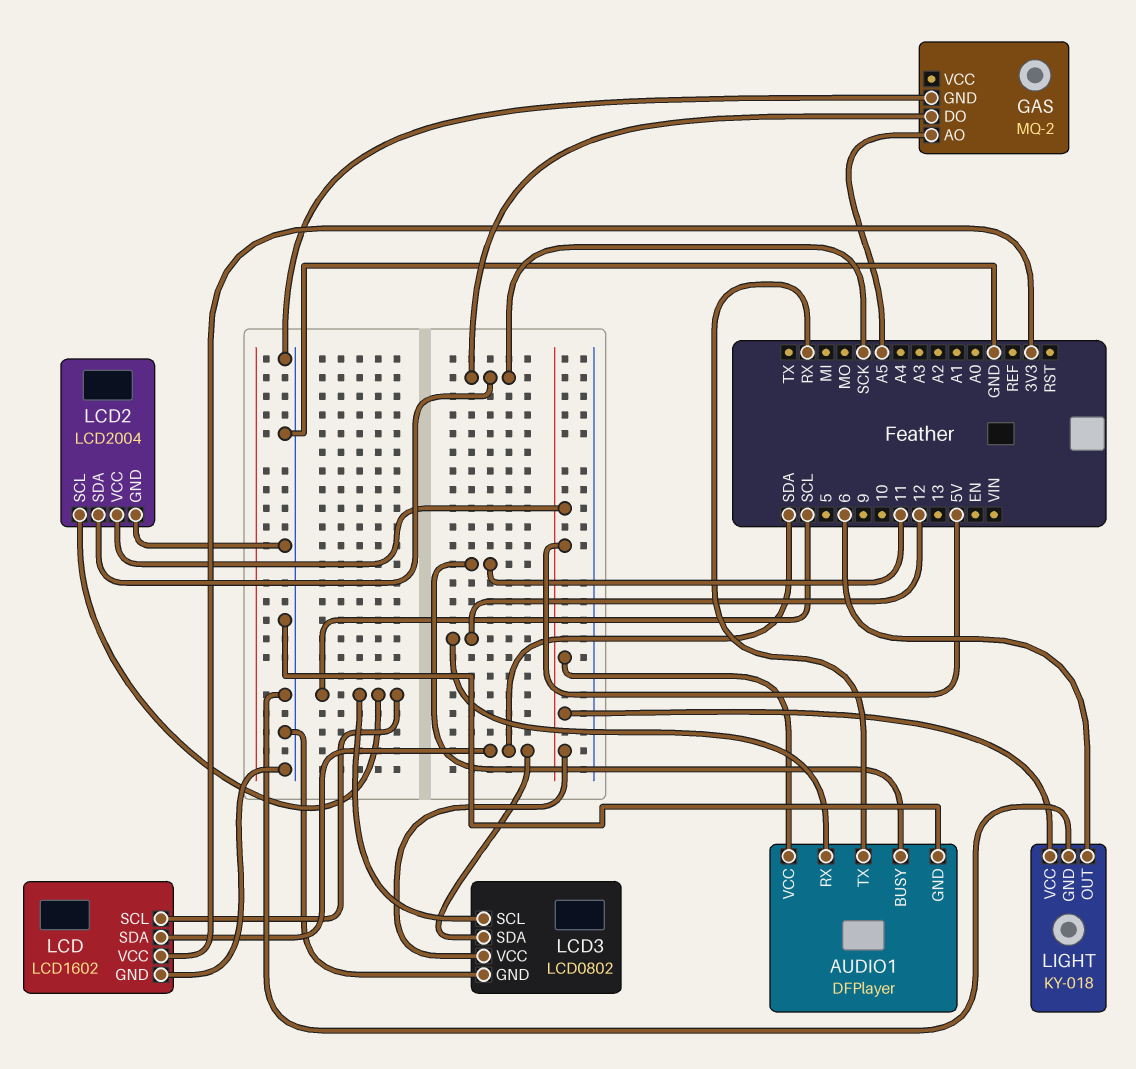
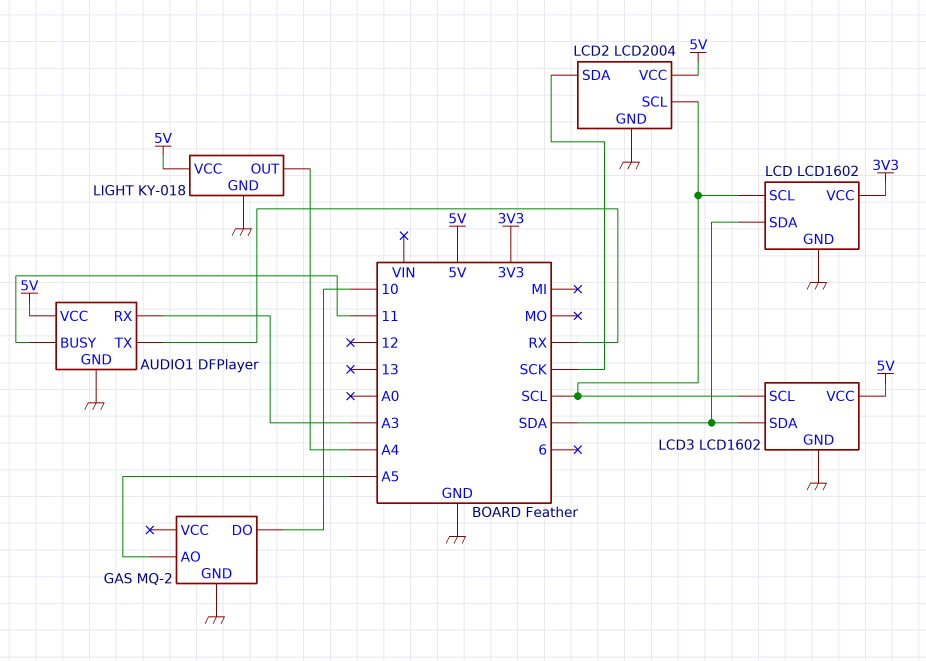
AUDIO1 pin RX: 12 -> A3
GAS pin DO: SCK -> 10
LCD3: LCD0802 -> LCD1602
LIGHT pin OUT: 6 -> A4

